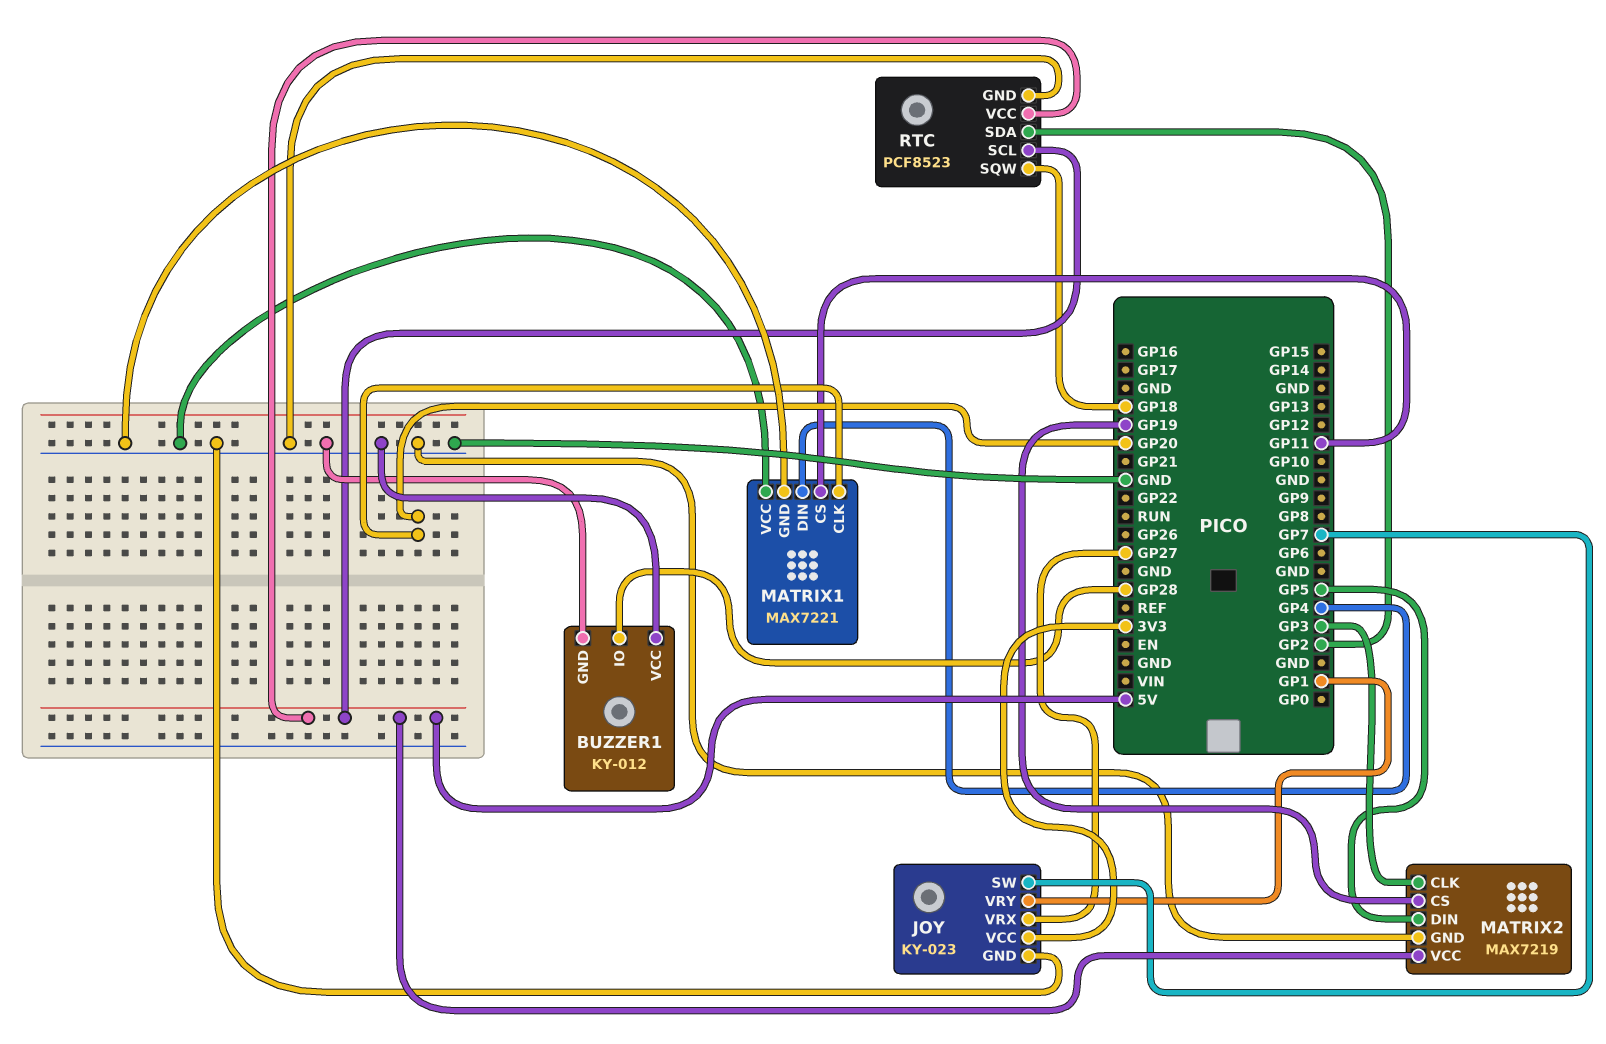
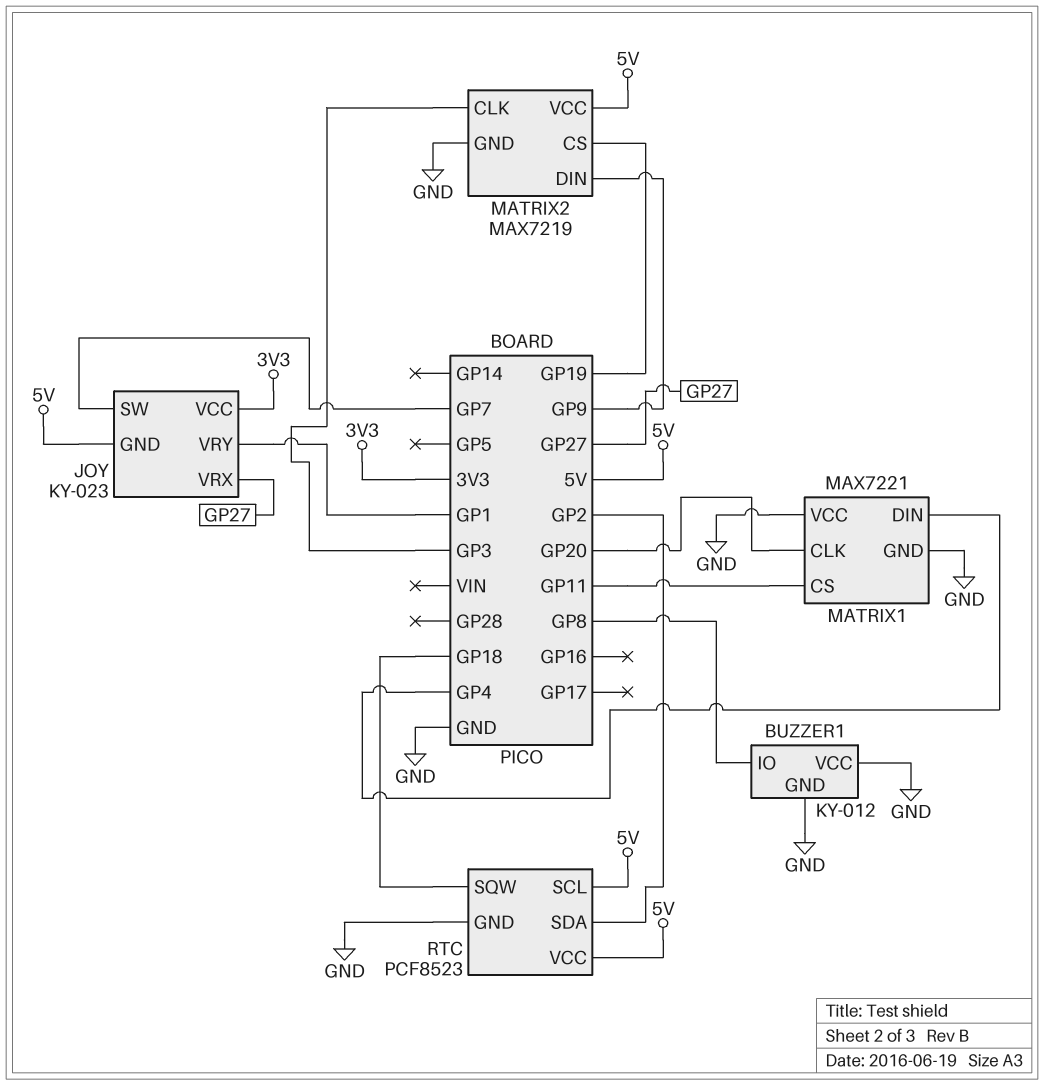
BUZZER1 pin IO: GP28 -> GP8
JOY pin GND: GND -> 5V
MATRIX2 pin DIN: GP5 -> GP9

